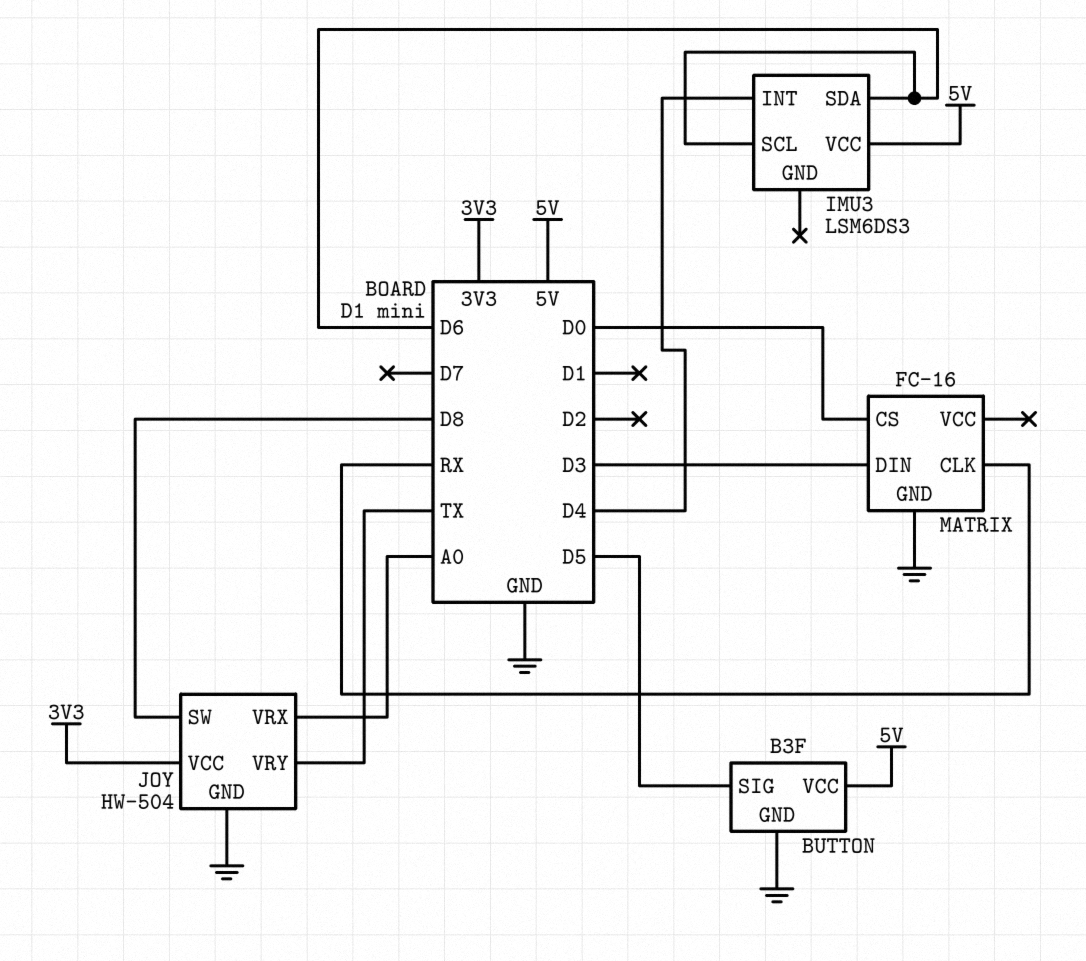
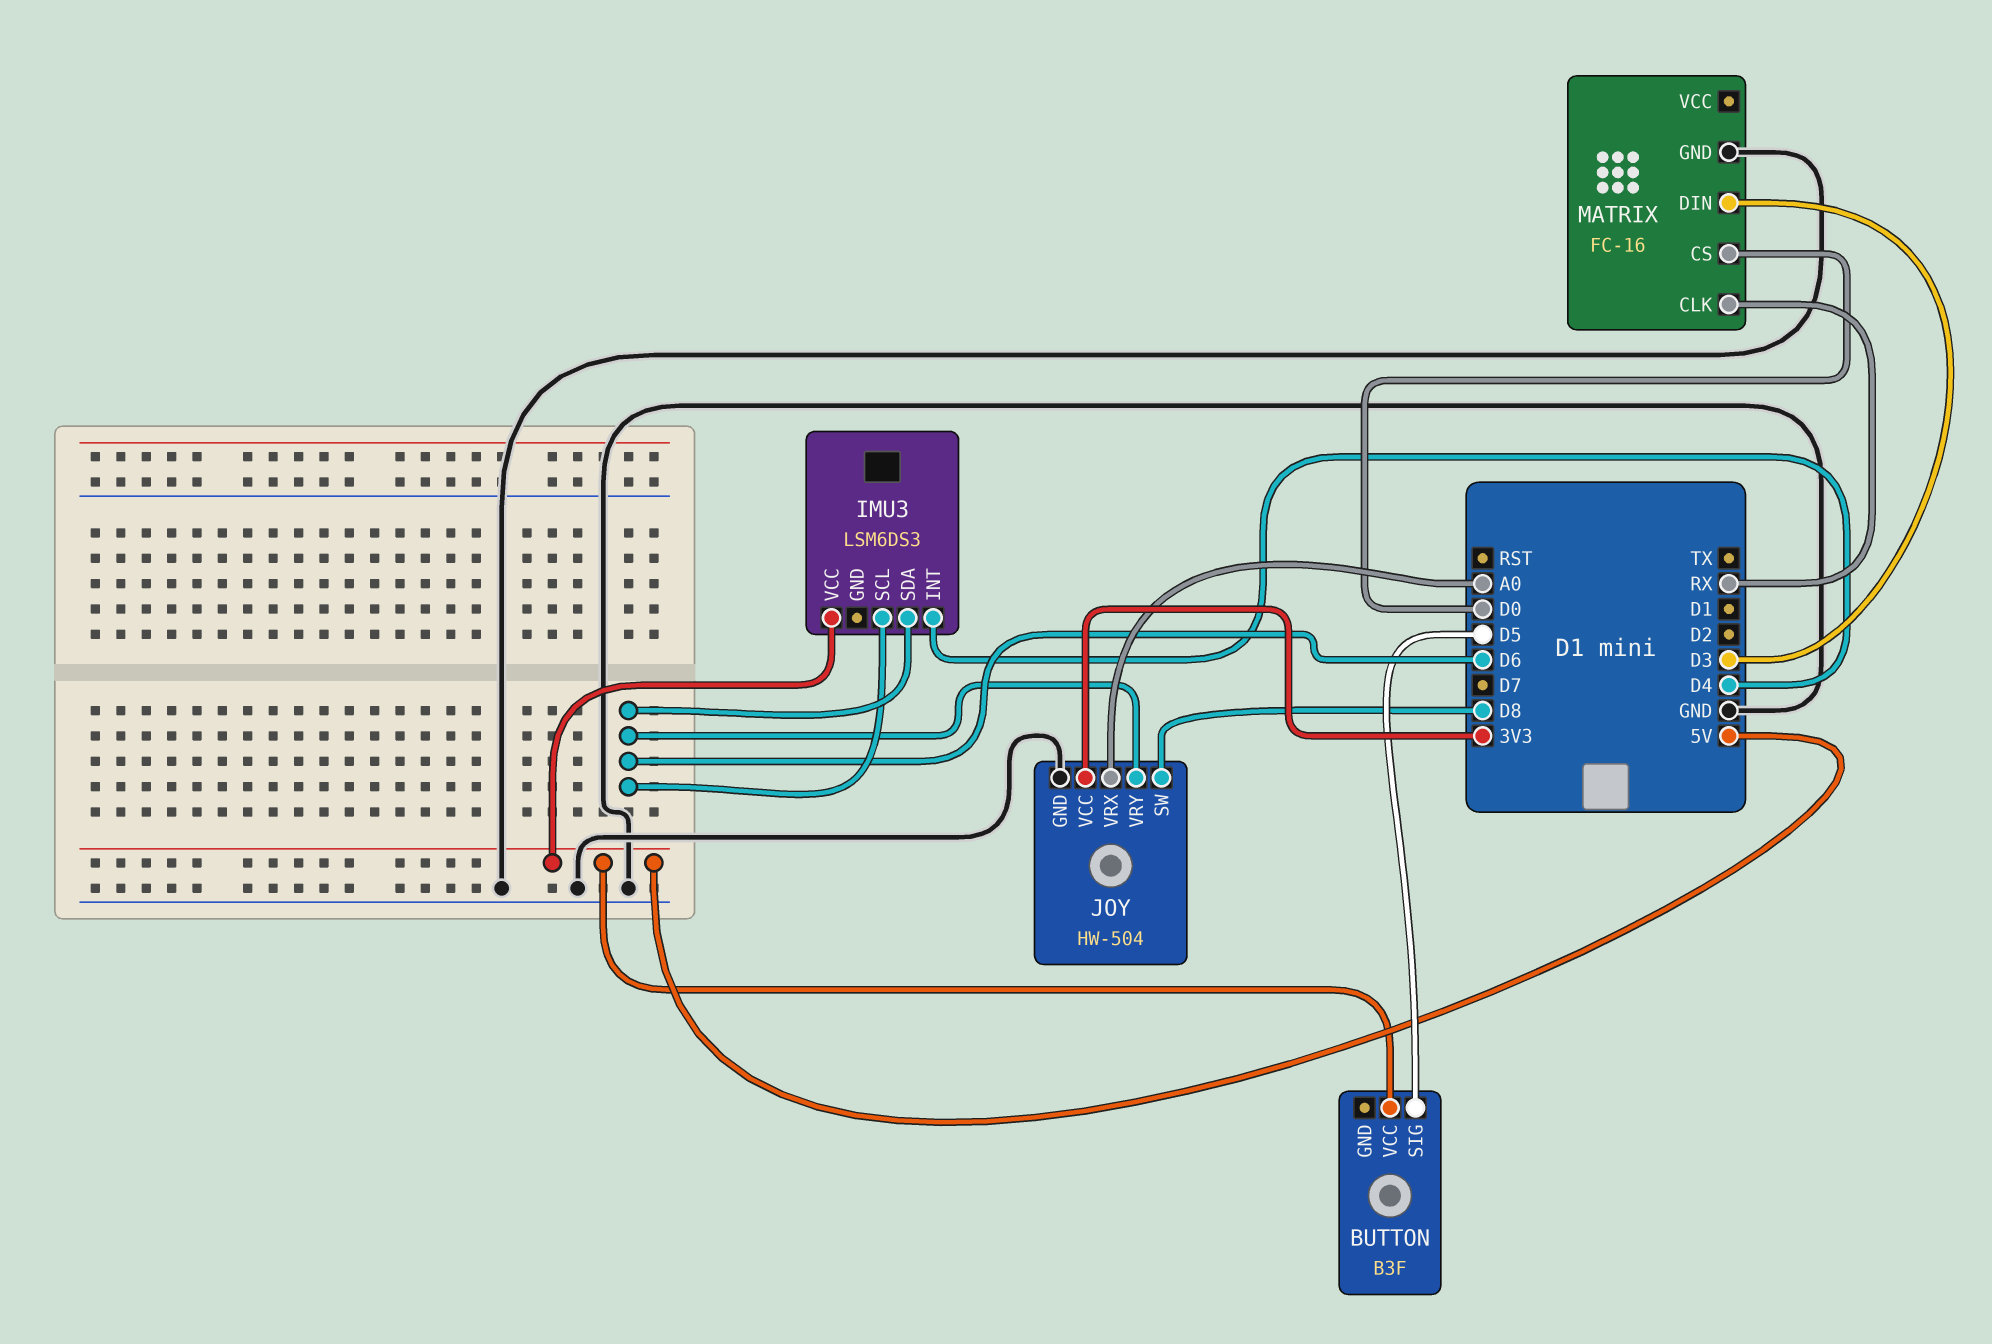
BUTTON pin GND: GND -> none
JOY pin VRY: TX -> D6

